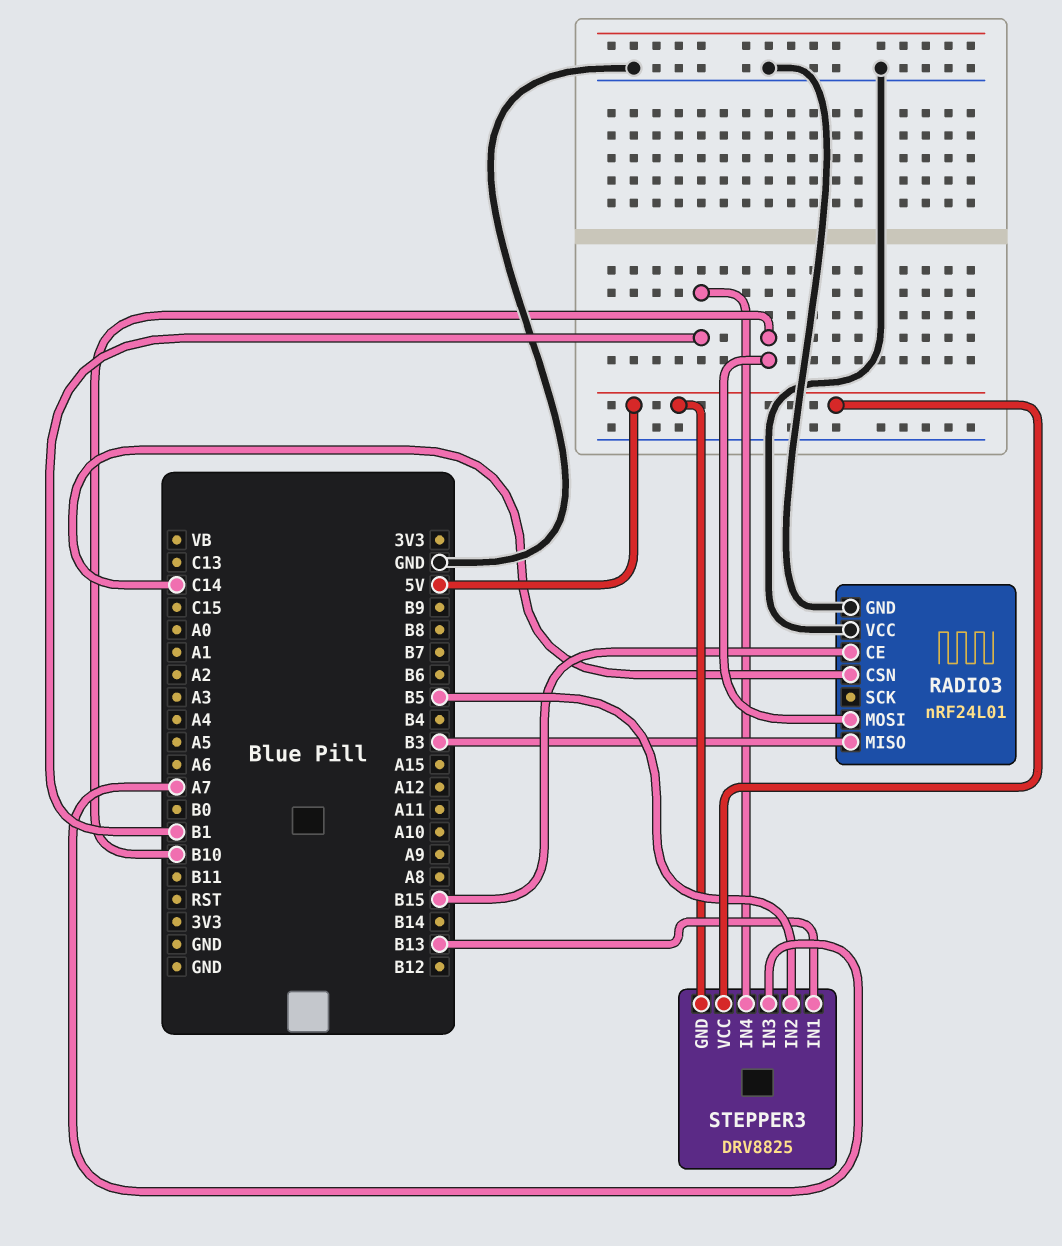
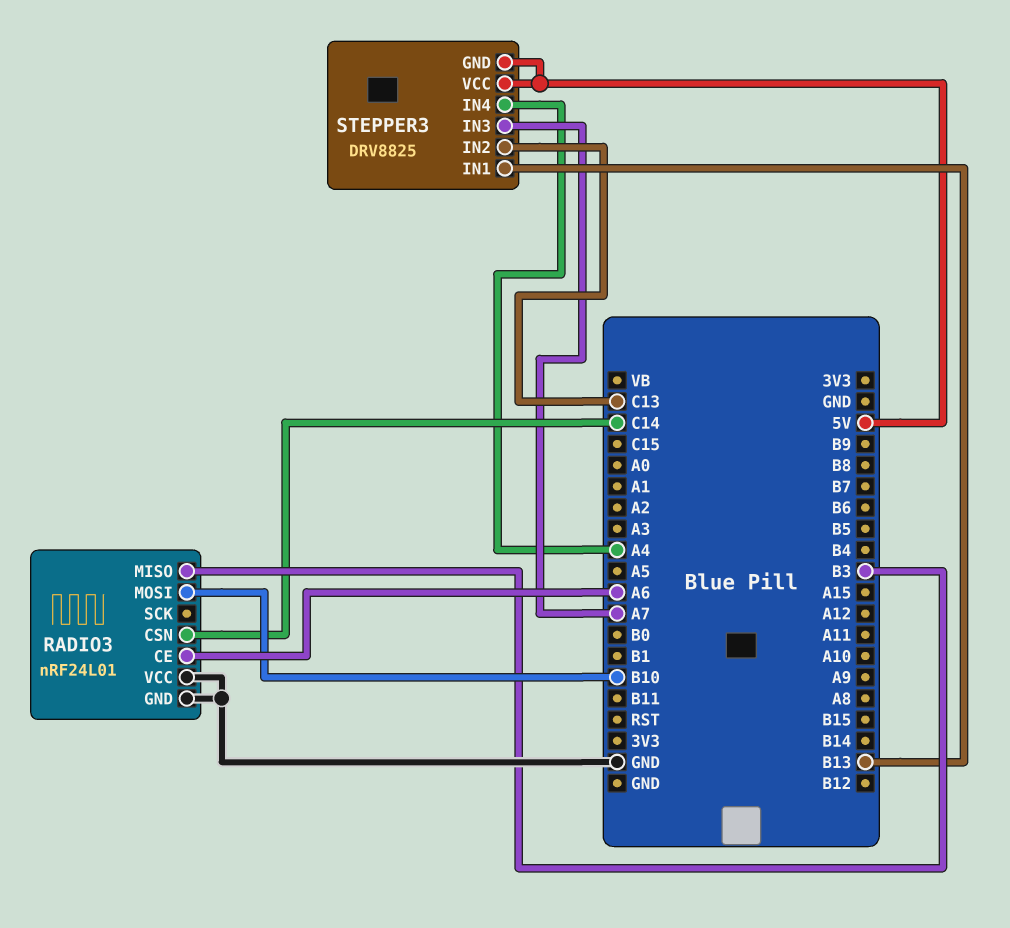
RADIO3 pin CE: B15 -> A6
STEPPER3 pin IN2: B5 -> C13
STEPPER3 pin IN4: B1 -> A4

